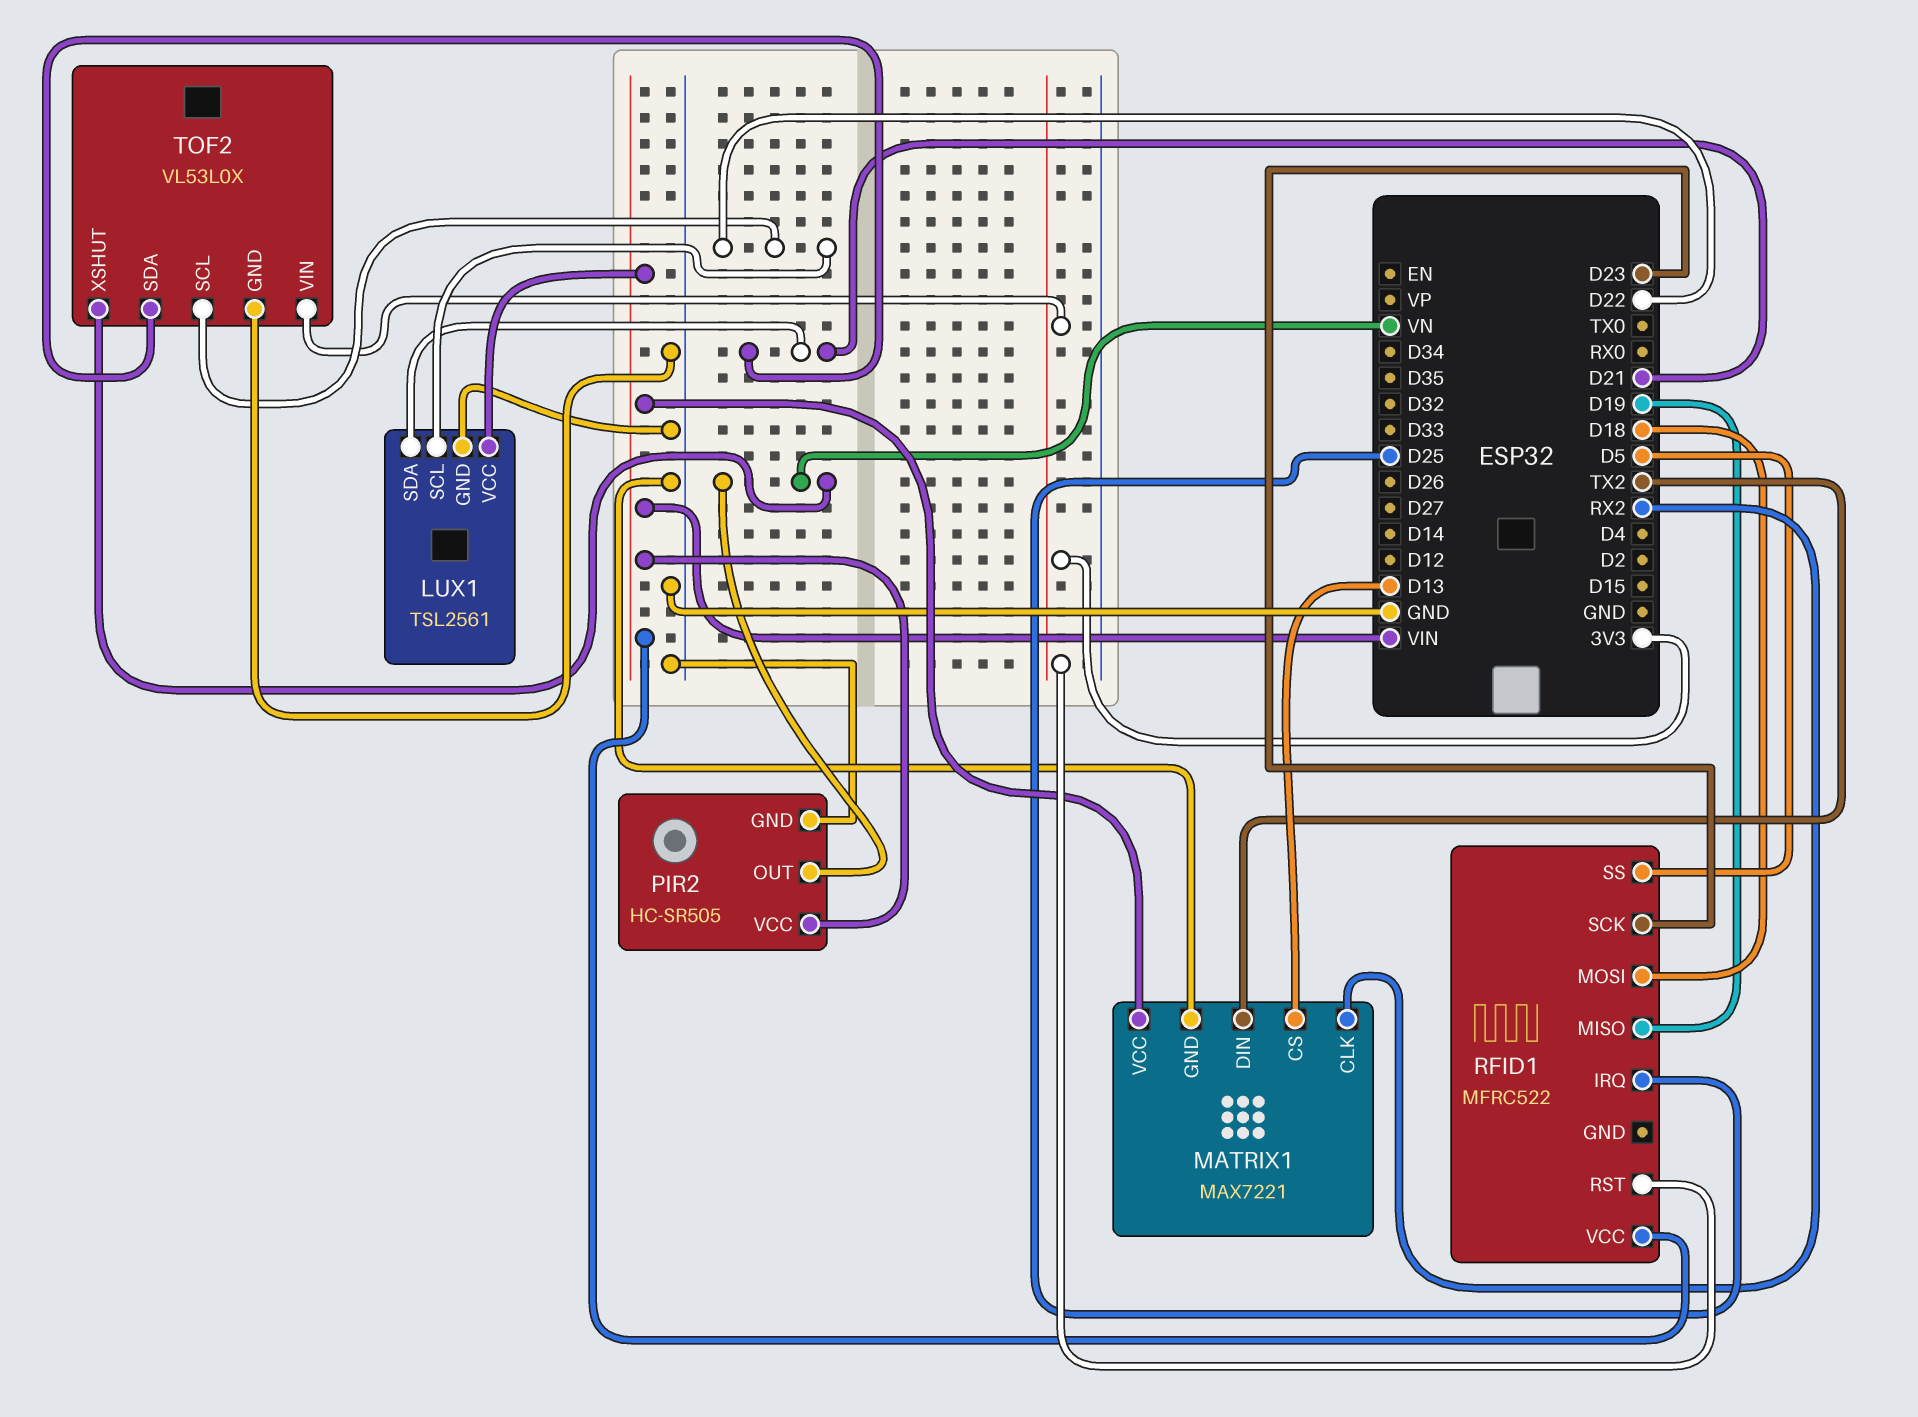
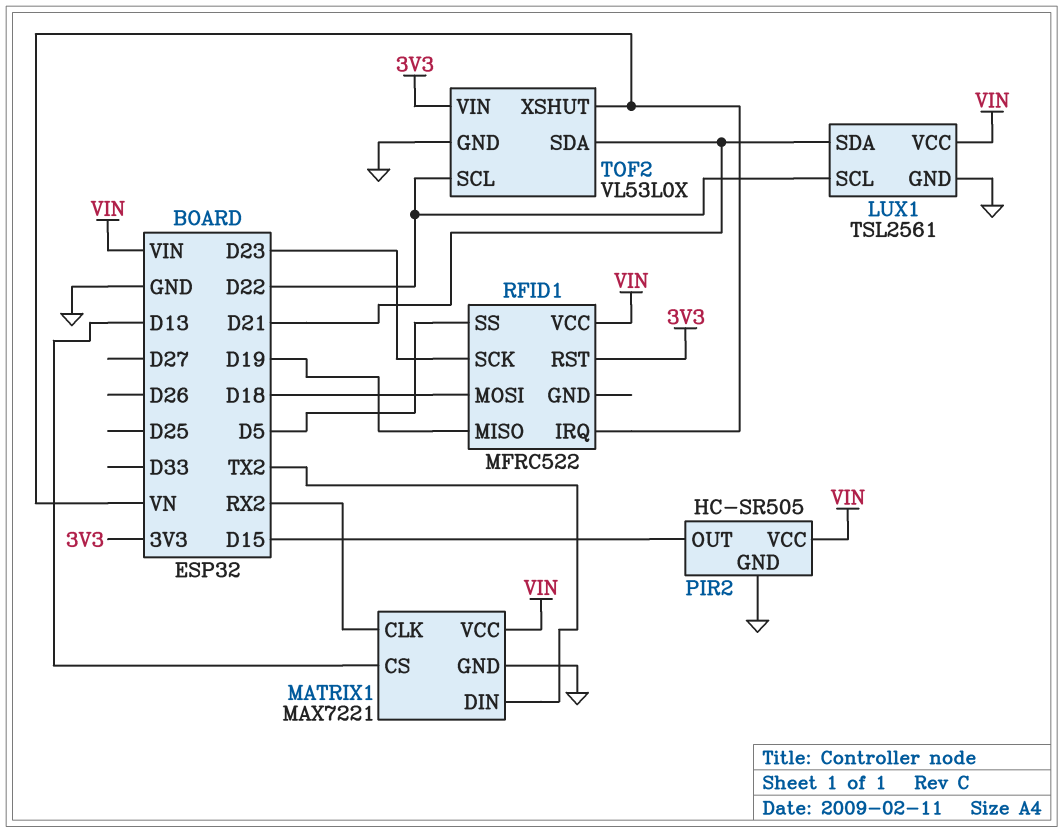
PIR2 pin OUT: VN -> D15
RFID1 pin IRQ: D25 -> VN

